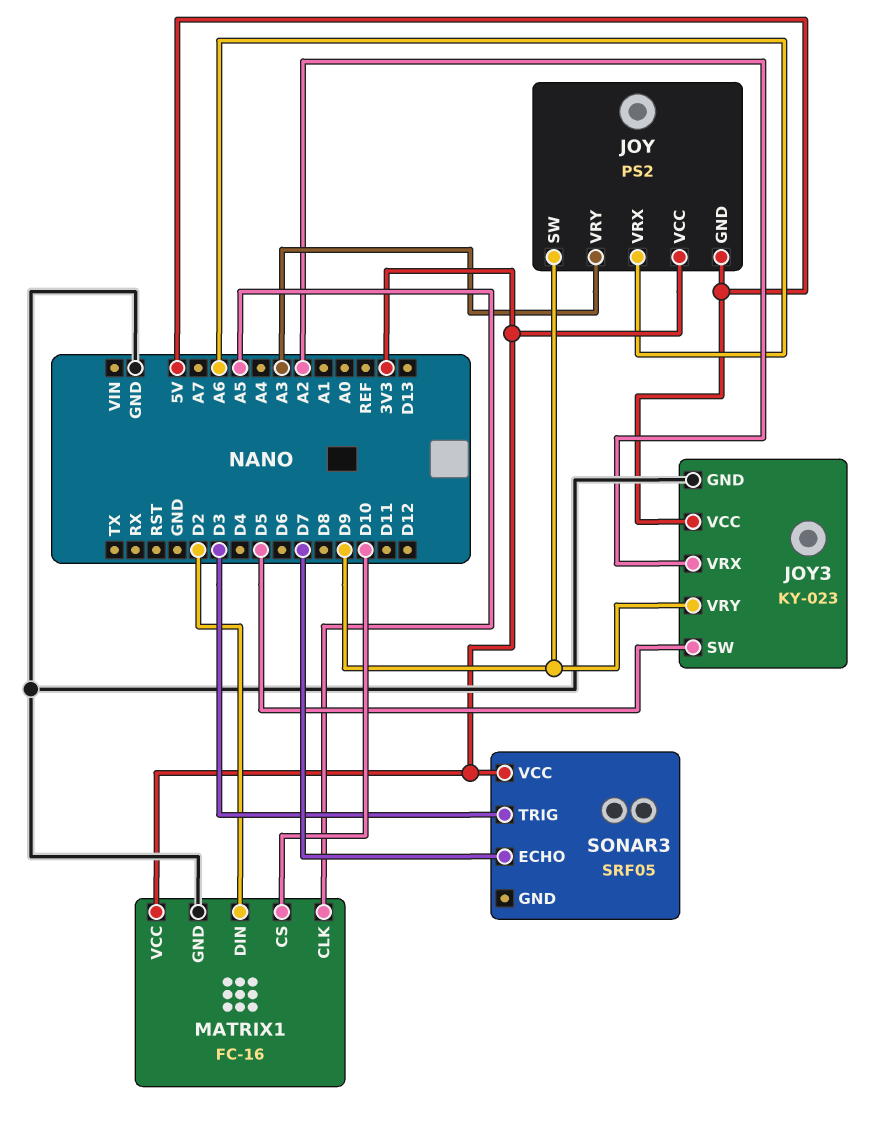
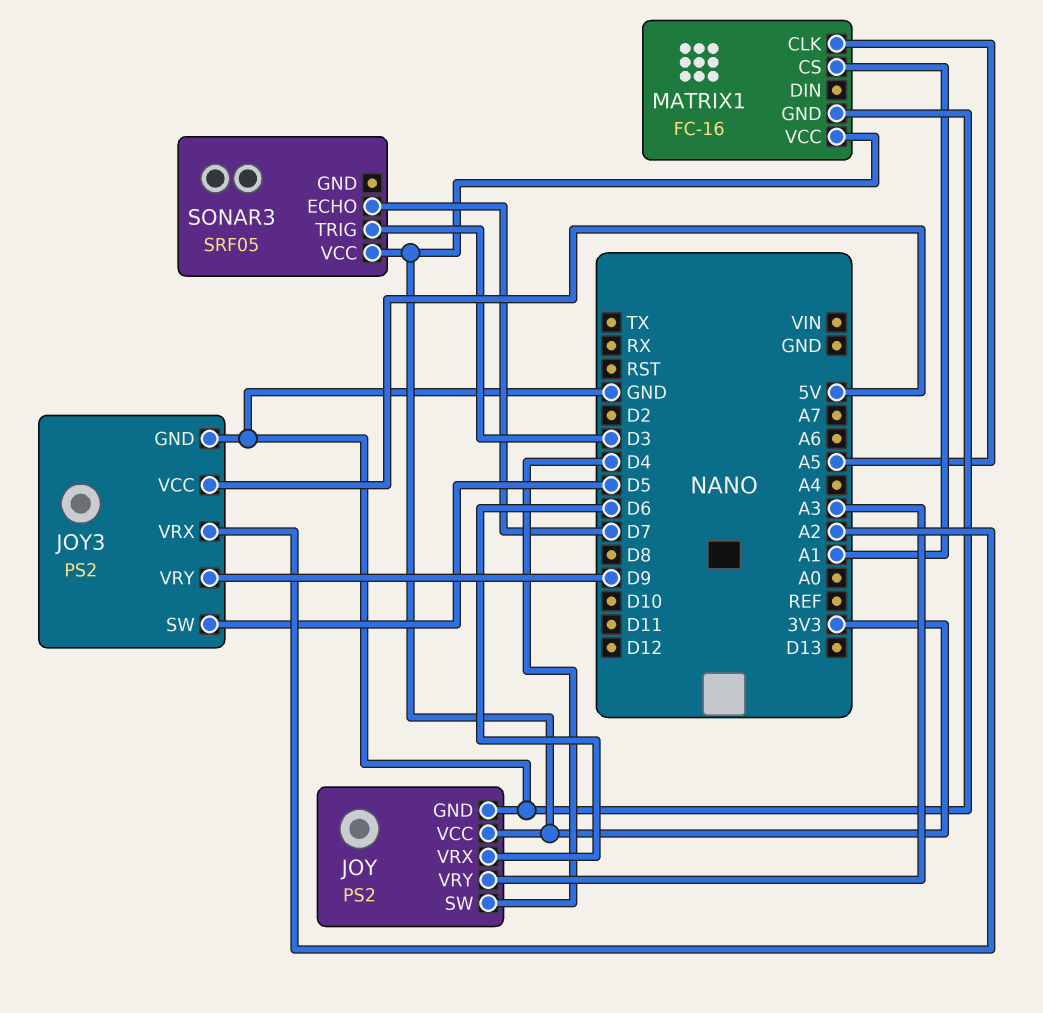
JOY pin GND: 5V -> GND
JOY pin SW: D9 -> D4
JOY pin VRX: A6 -> D6
JOY3: KY-023 -> PS2
MATRIX1 pin CS: D10 -> A1
MATRIX1 pin DIN: D2 -> none

